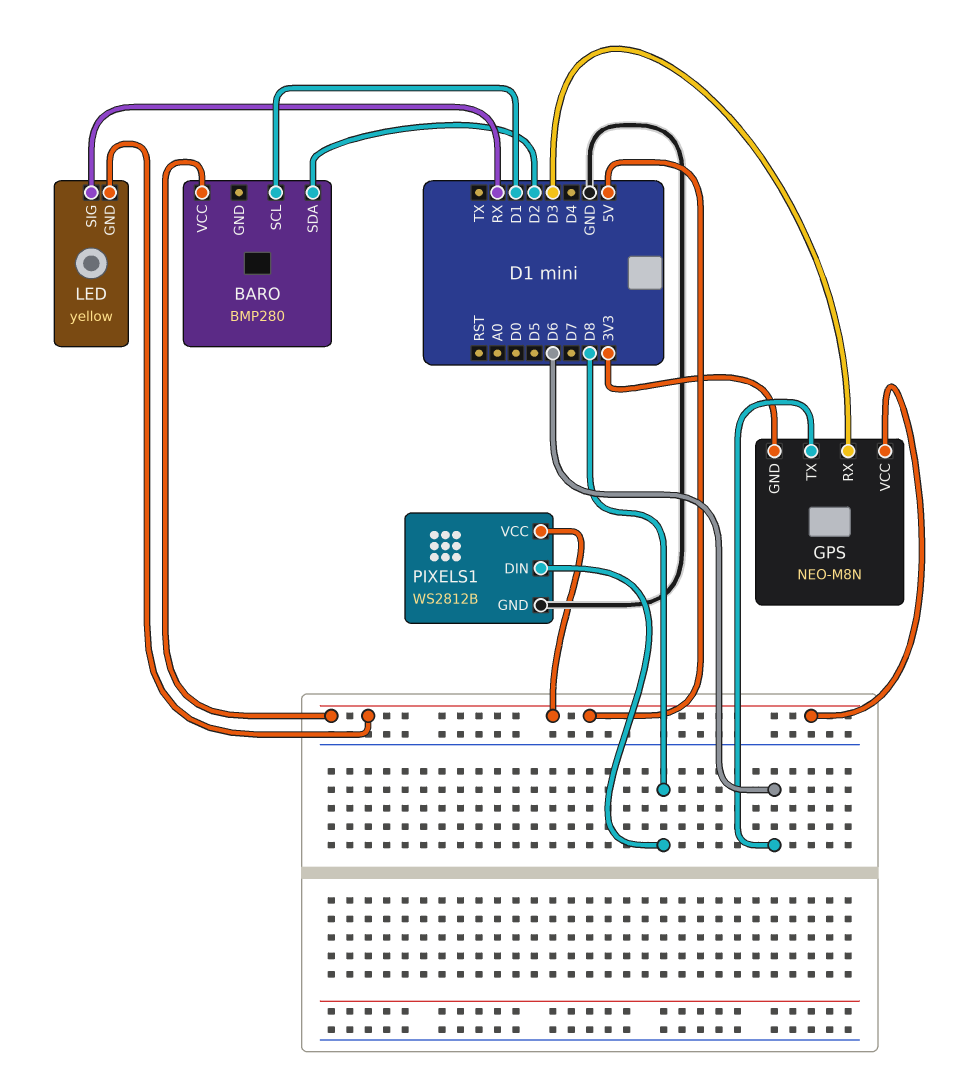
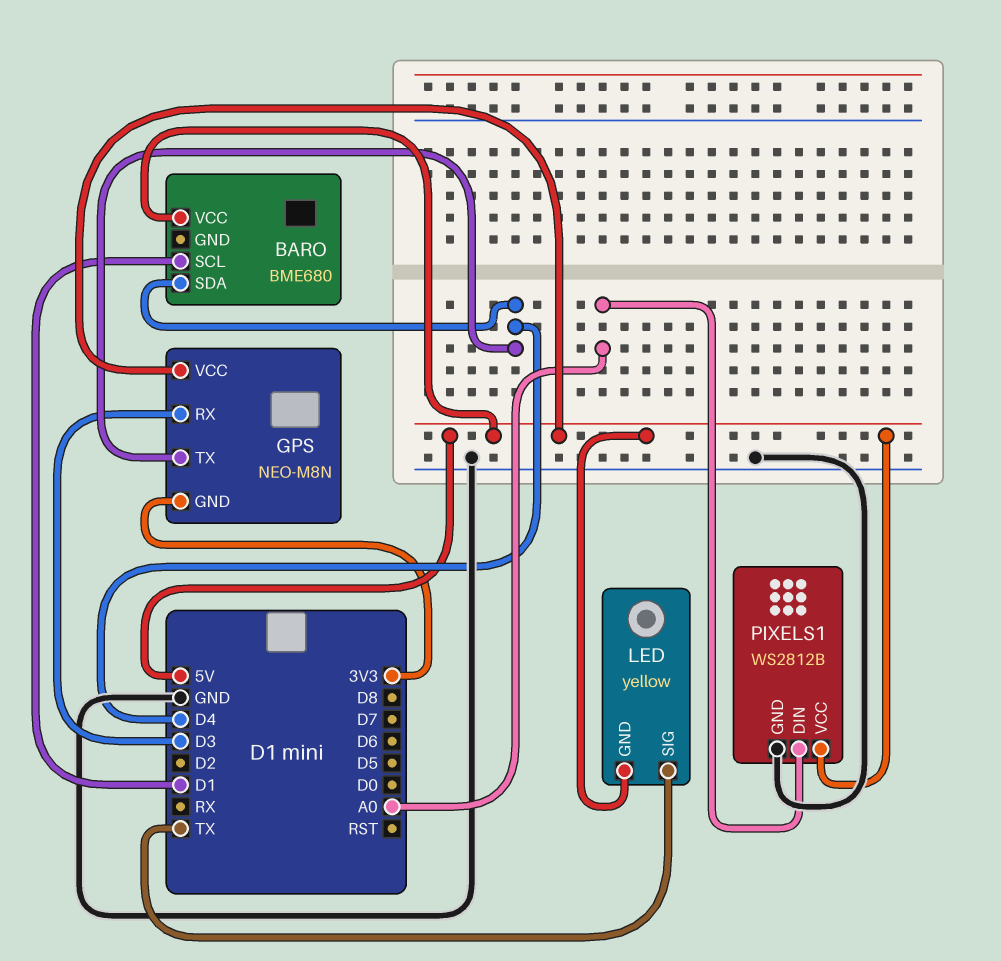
BARO: BMP280 -> BME680
BARO pin SDA: D2 -> D4
GPS pin TX: D6 -> D4
LED pin SIG: RX -> TX
PIXELS1 pin DIN: D8 -> A0

